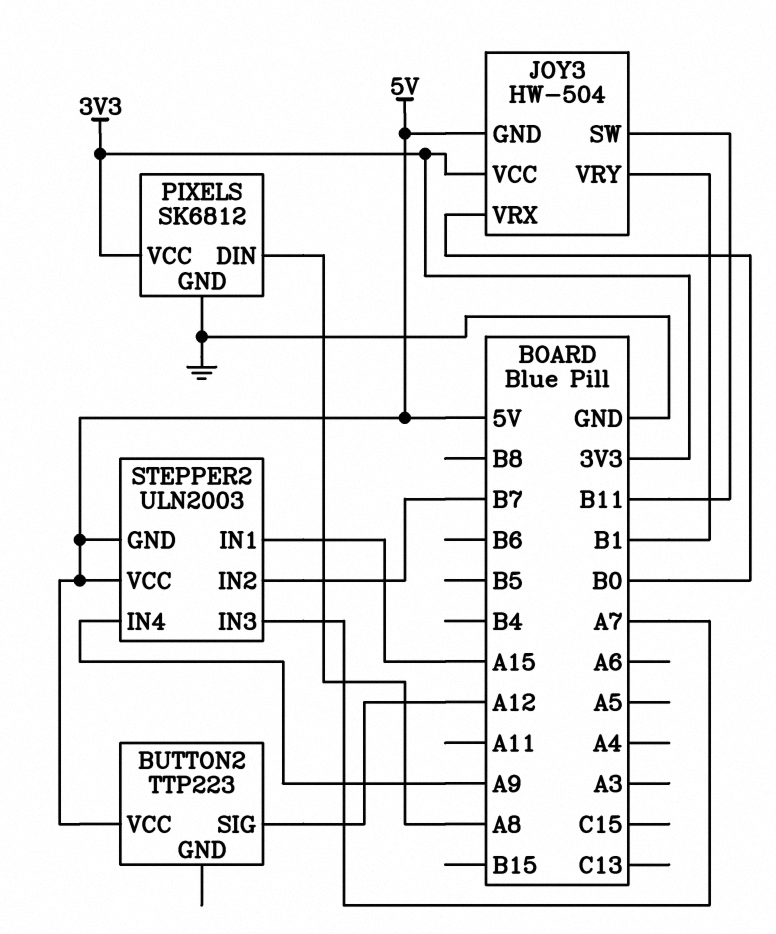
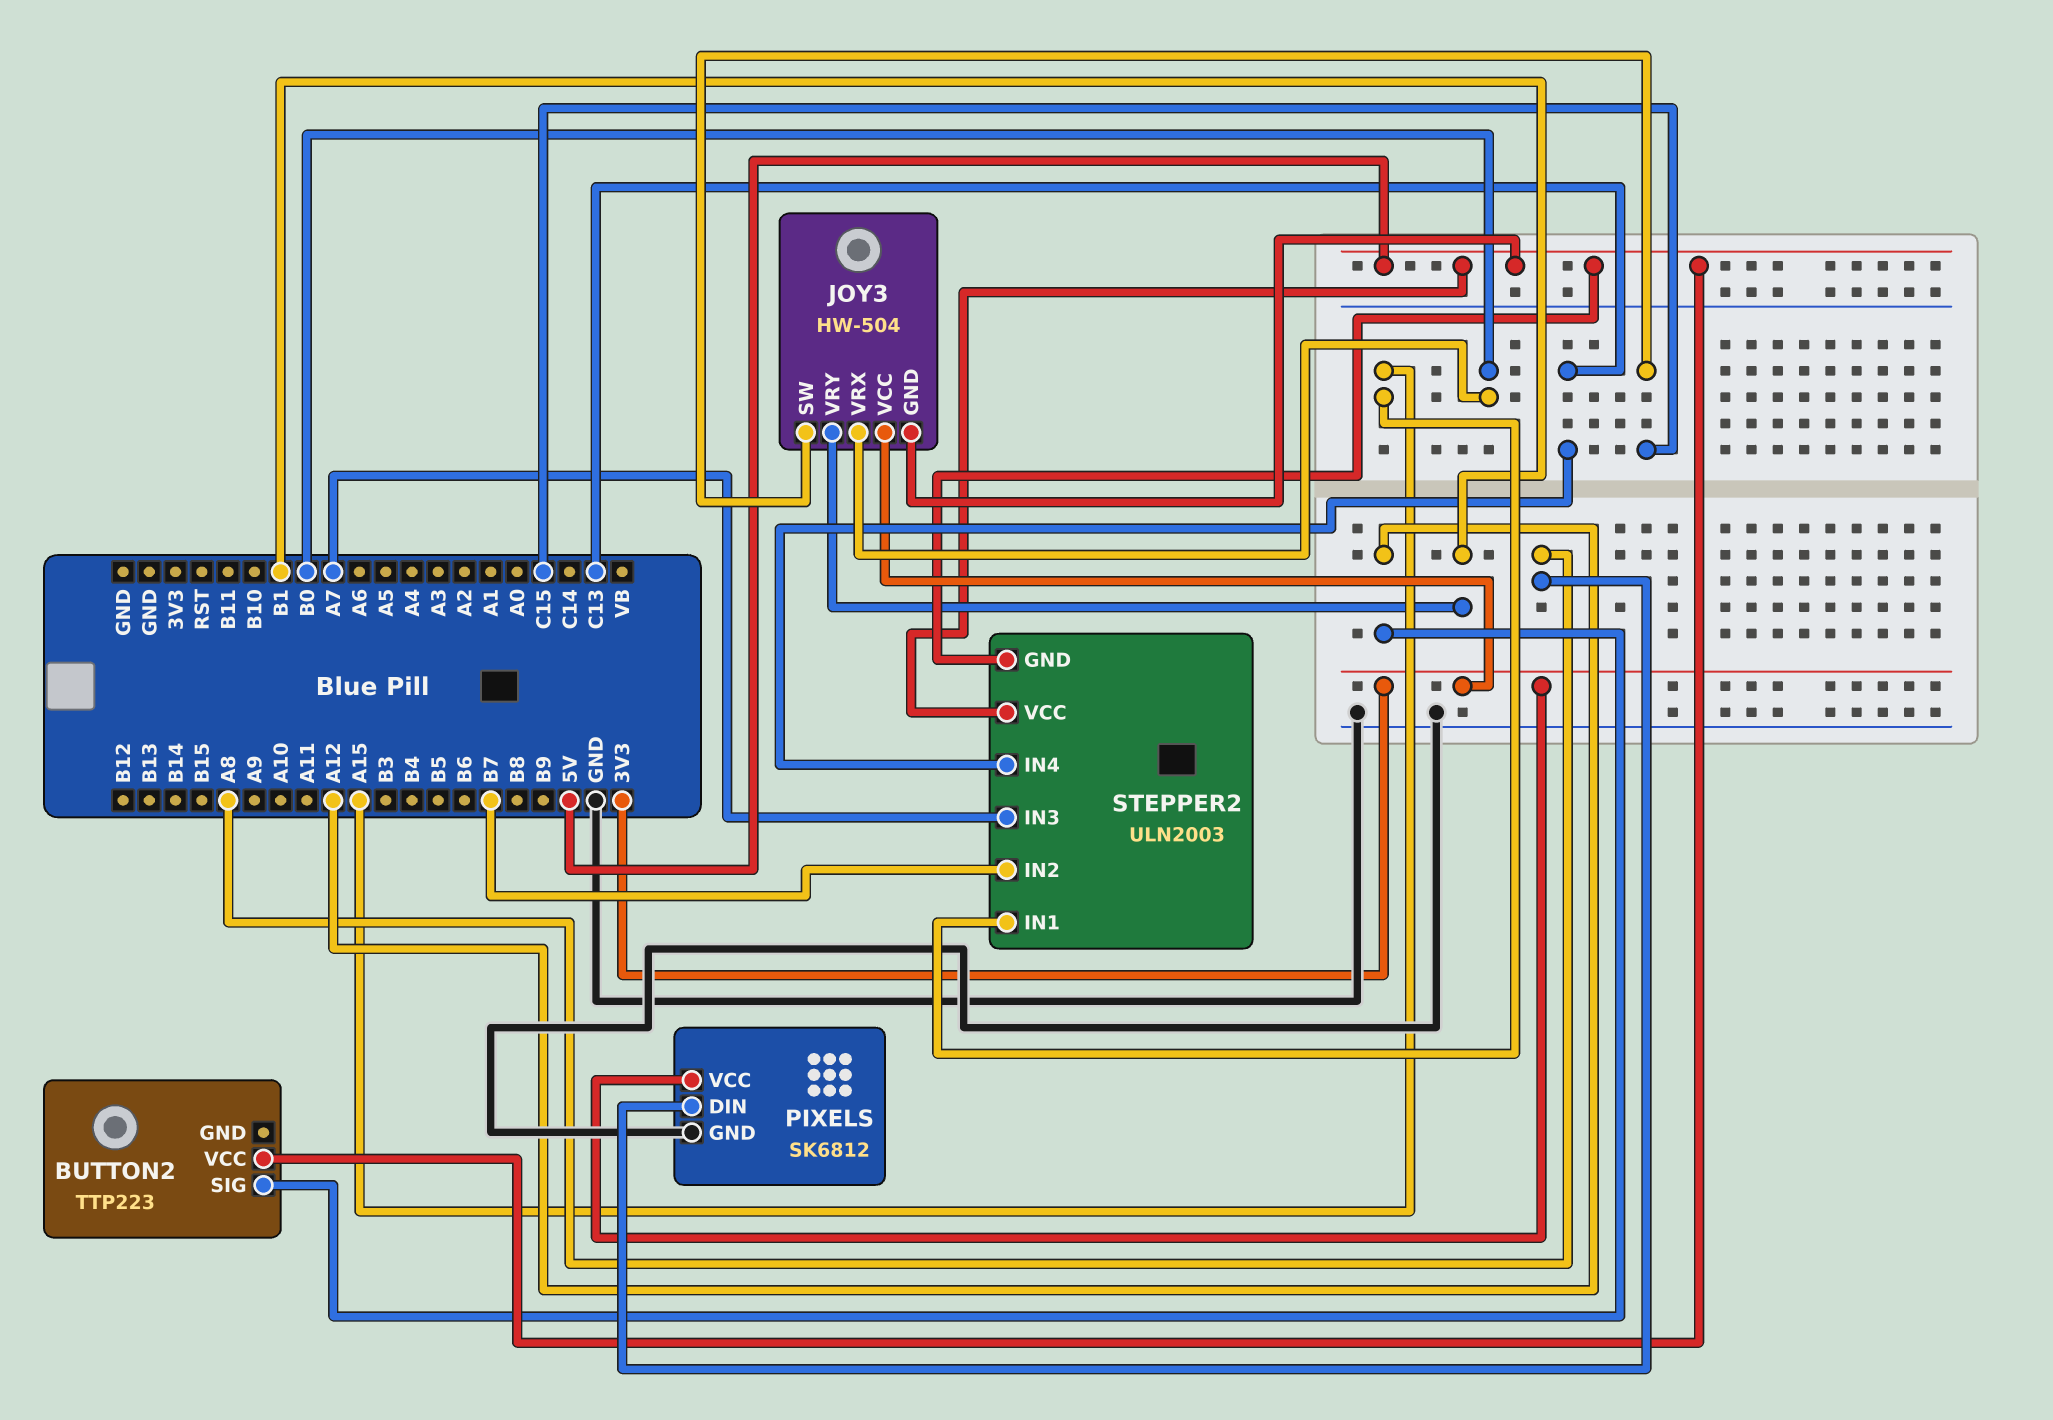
JOY3 pin SW: B11 -> C15
STEPPER2 pin IN4: A9 -> C13

